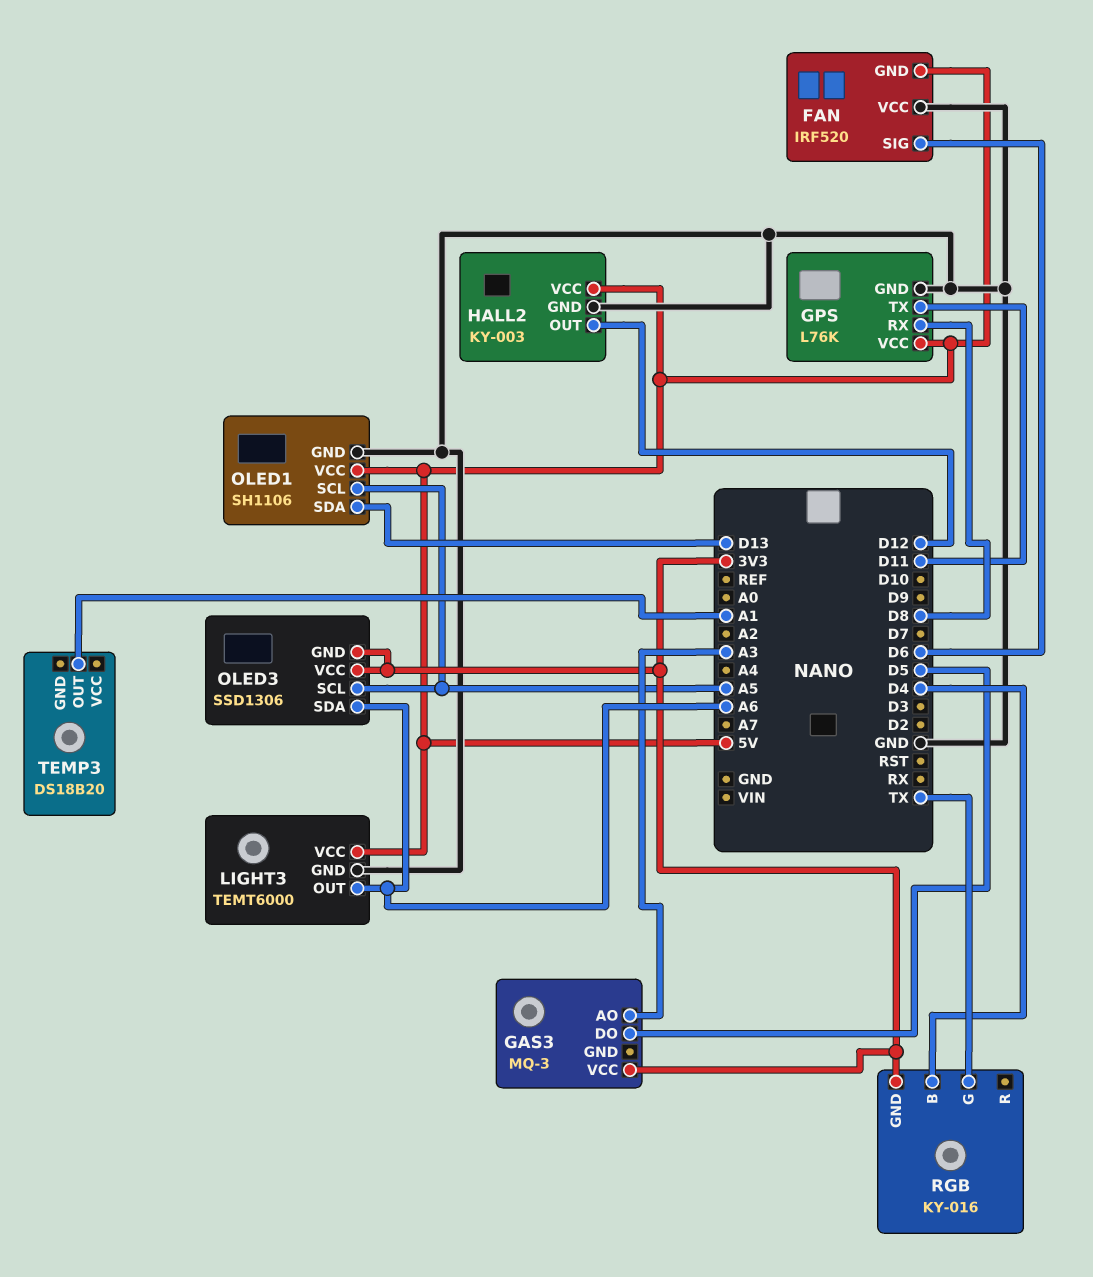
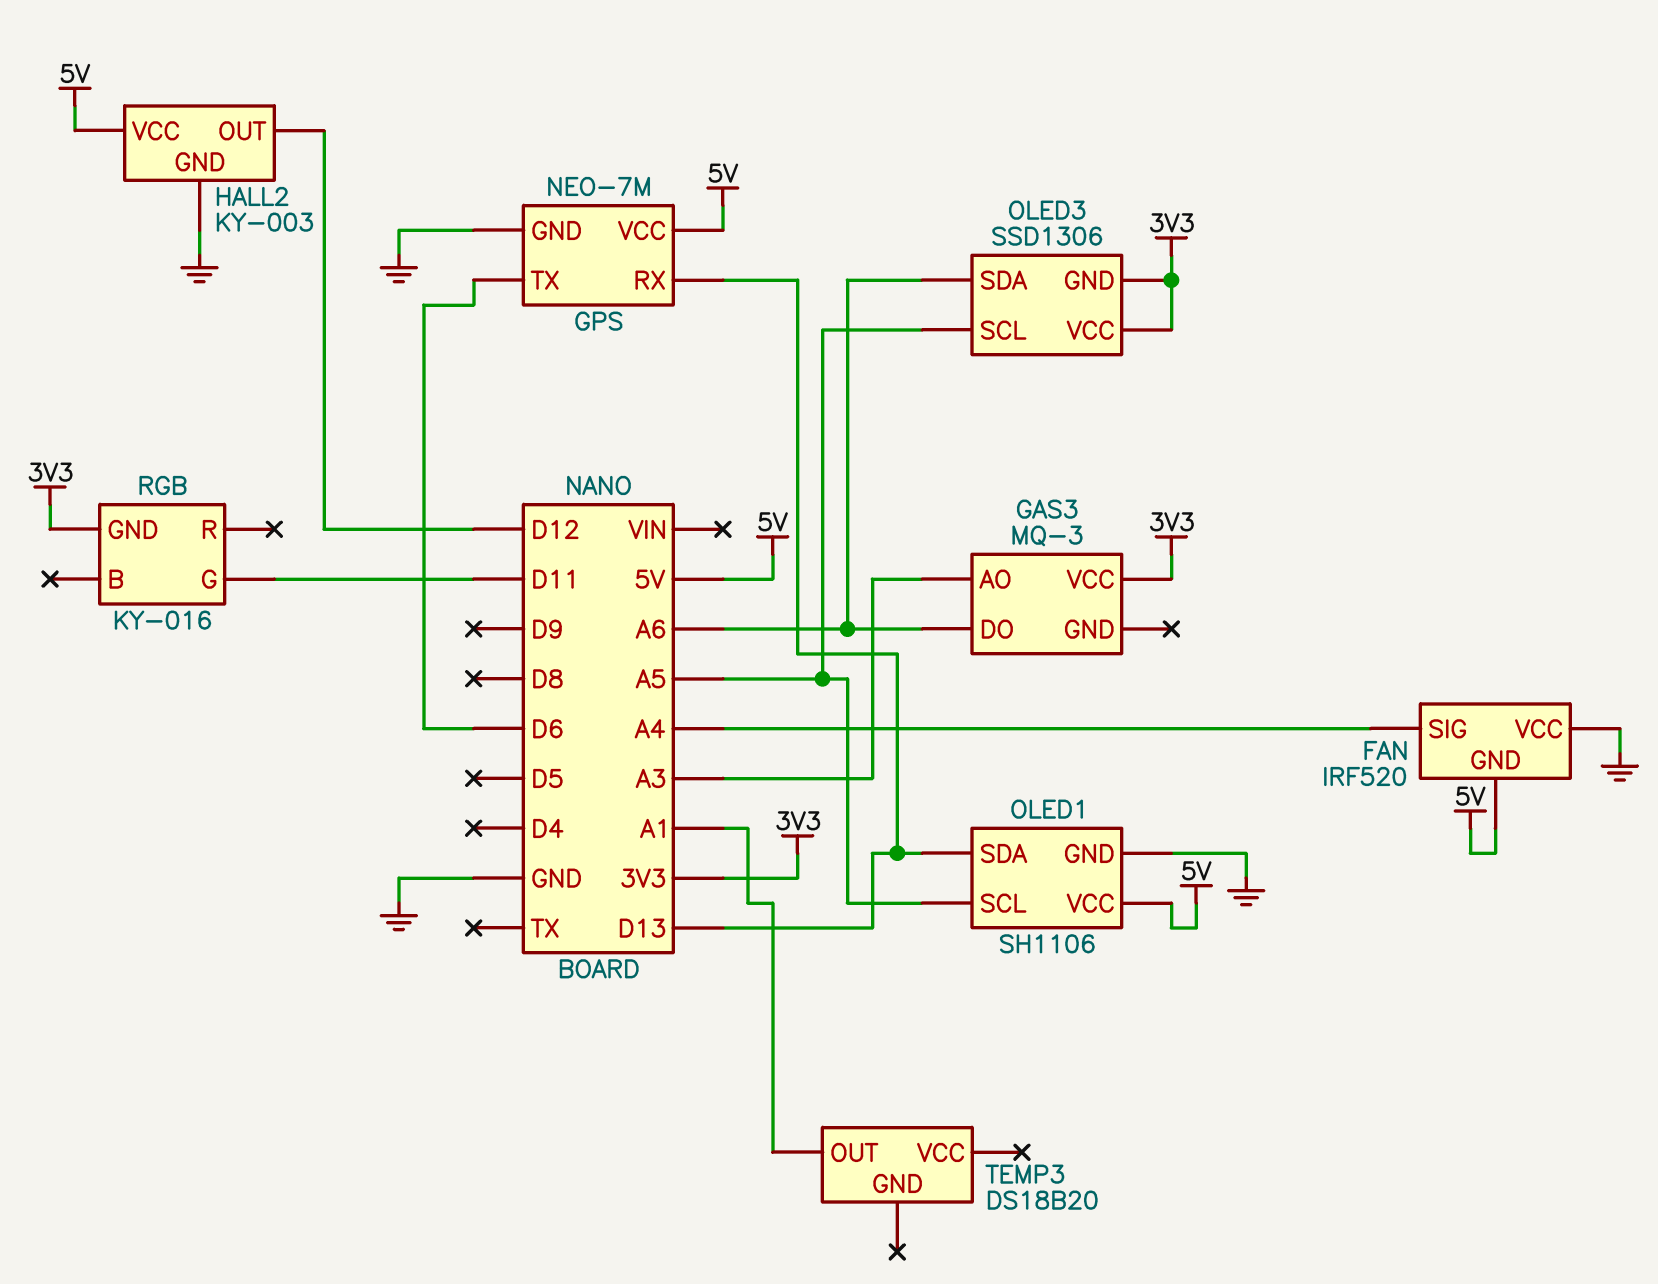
FAN pin SIG: D6 -> A4
GAS3 pin DO: D5 -> A6
GPS: L76K -> NEO-7M
GPS pin RX: D8 -> D13
GPS pin TX: D11 -> D6
LIGHT3: TEMT6000 -> none
LIGHT3 pin GND: GND -> none
LIGHT3 pin OUT: A6 -> none
LIGHT3 pin VCC: 5V -> none
RGB pin B: D4 -> none
RGB pin G: TX -> D11

